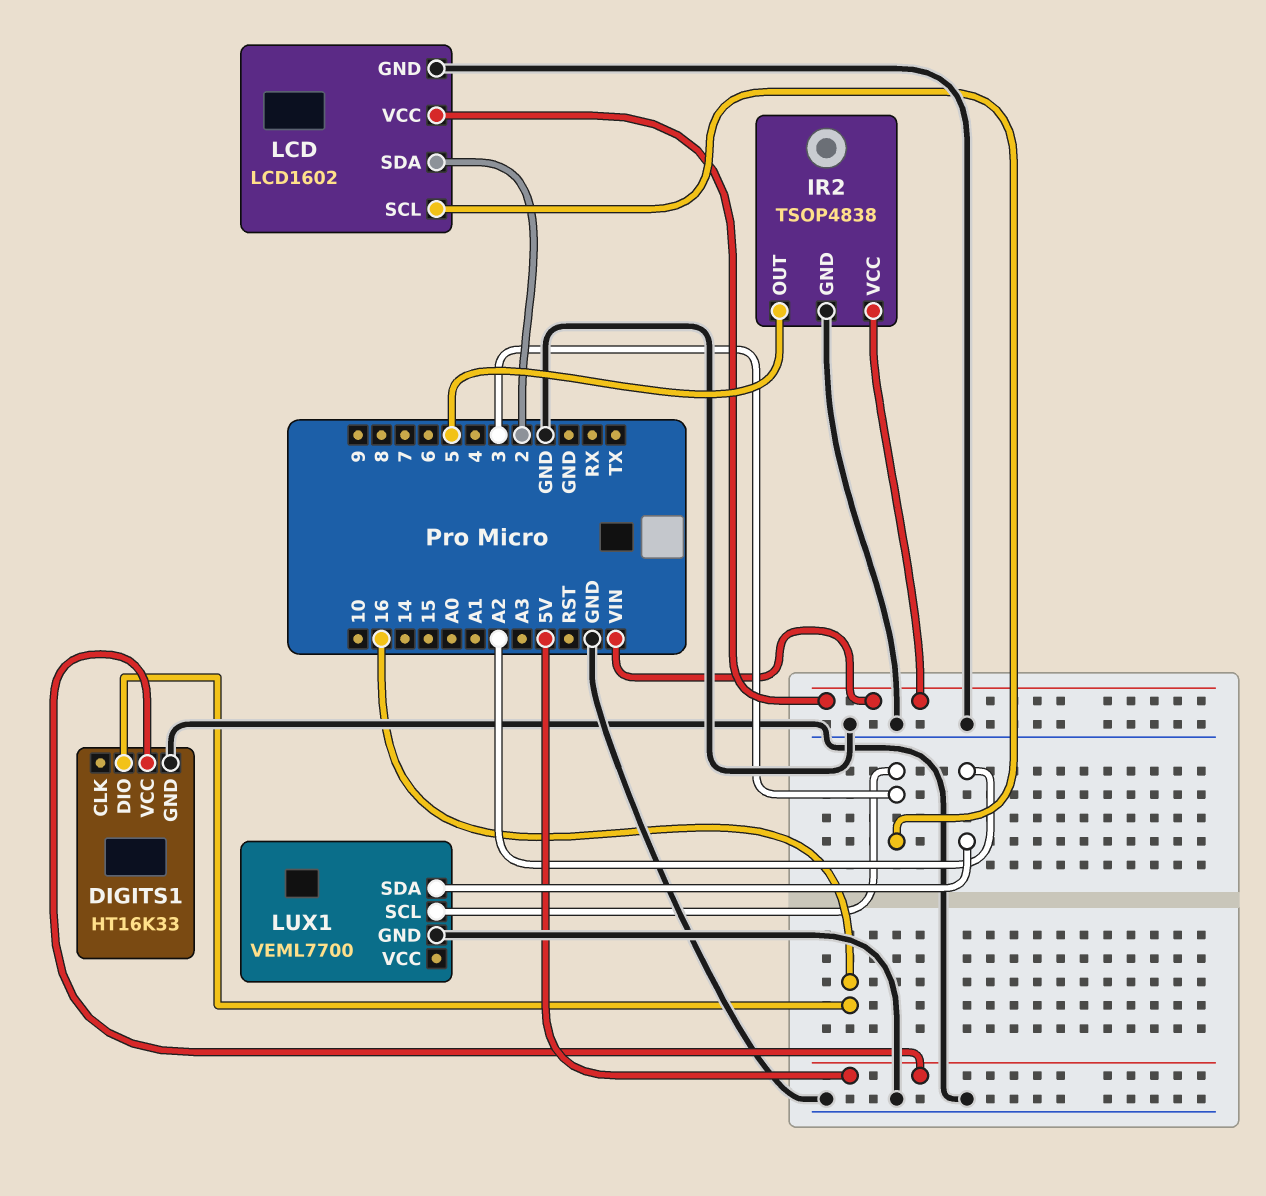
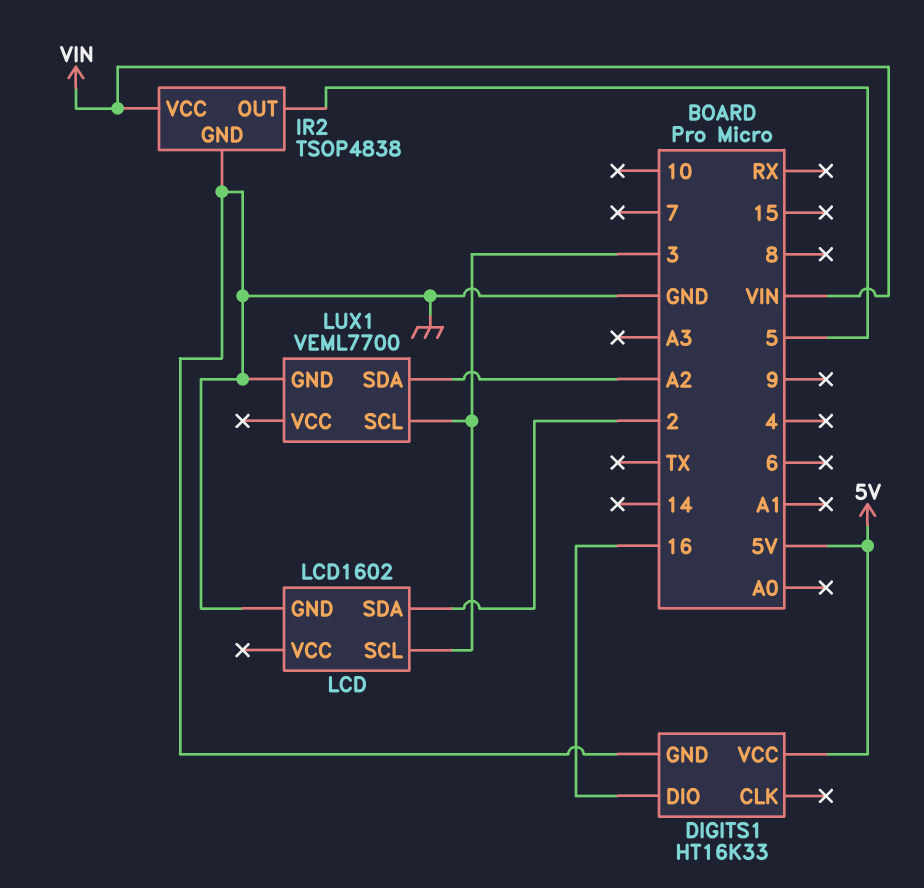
LCD pin VCC: VIN -> none

